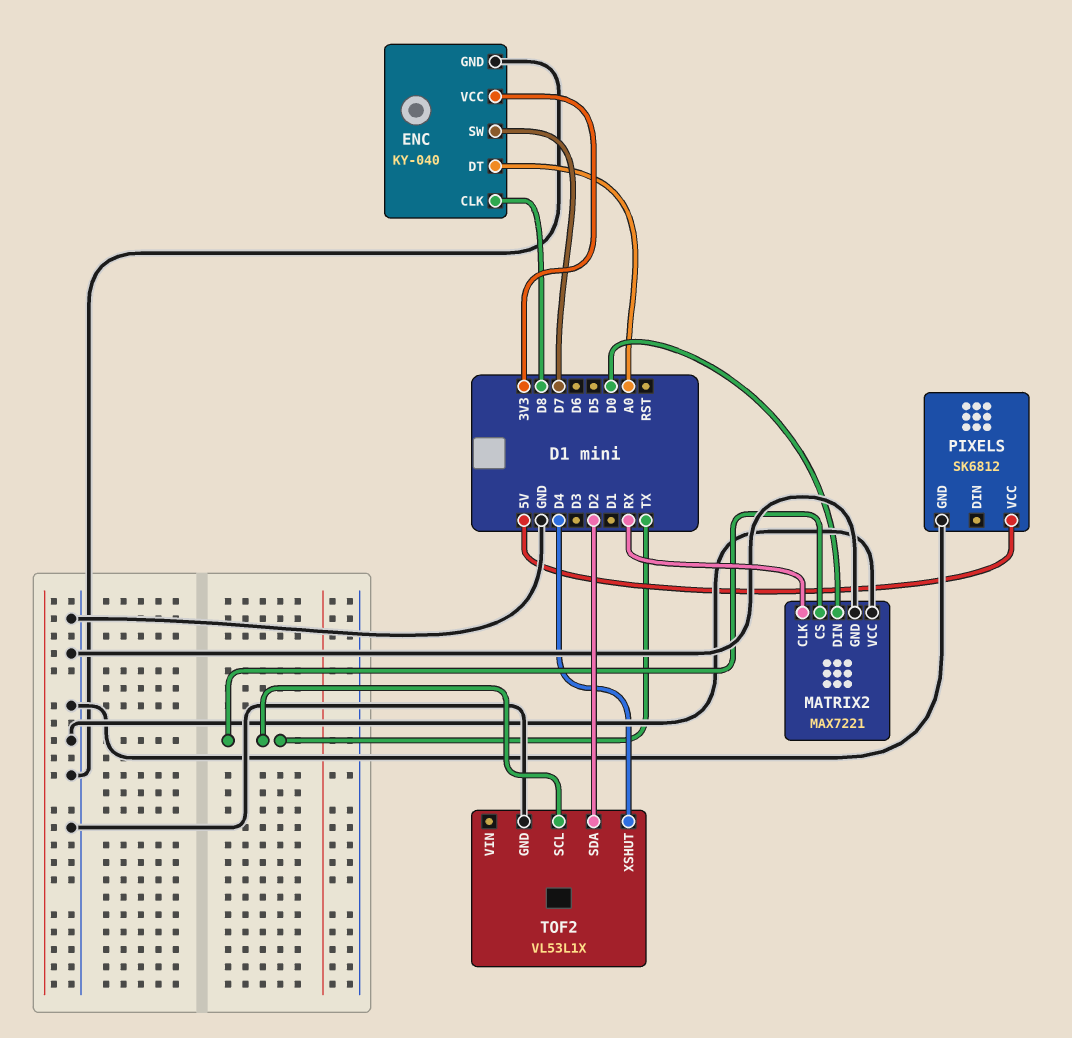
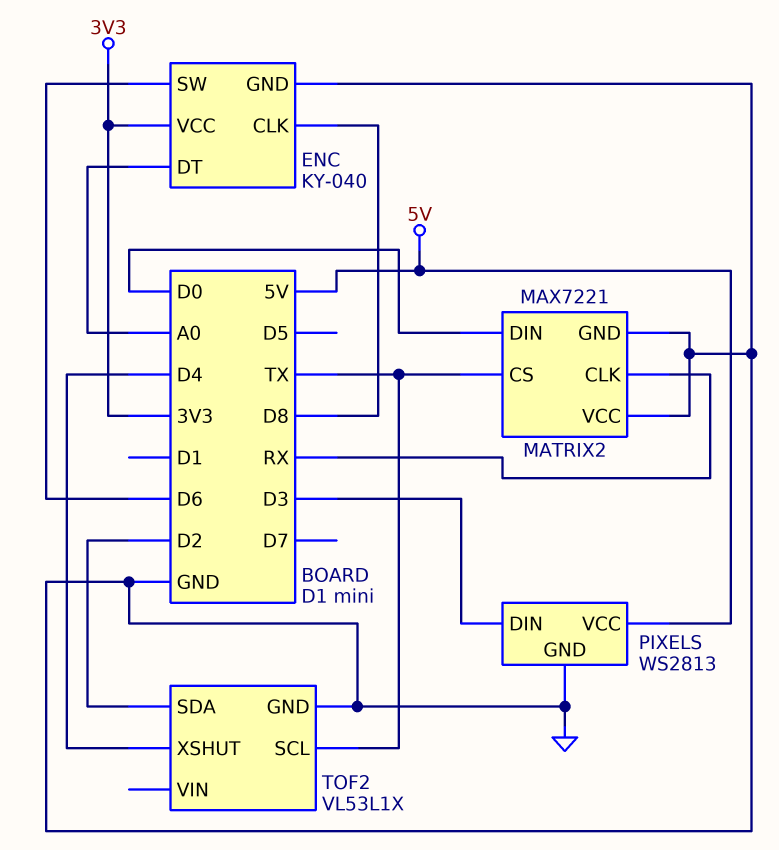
ENC pin SW: D7 -> D6
PIXELS: SK6812 -> WS2813
PIXELS pin DIN: none -> D3

